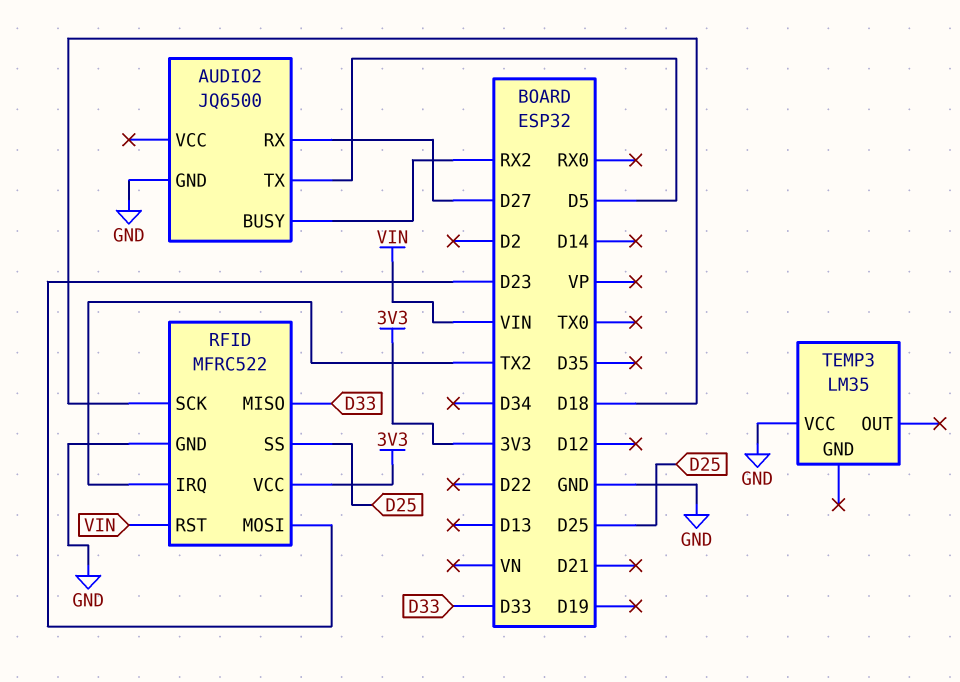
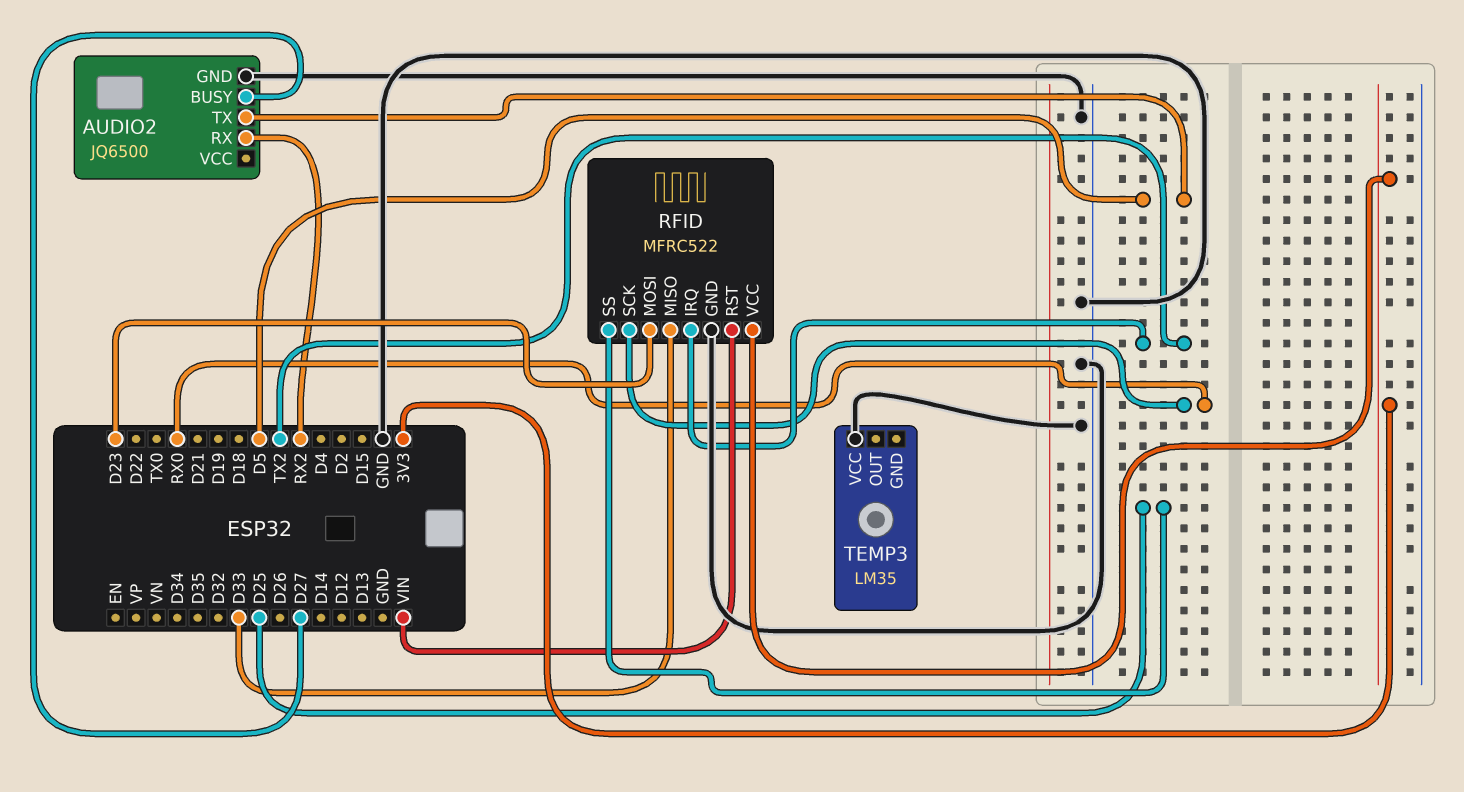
AUDIO2 pin BUSY: RX2 -> D27
AUDIO2 pin RX: D27 -> RX2
RFID pin SCK: D18 -> RX0

